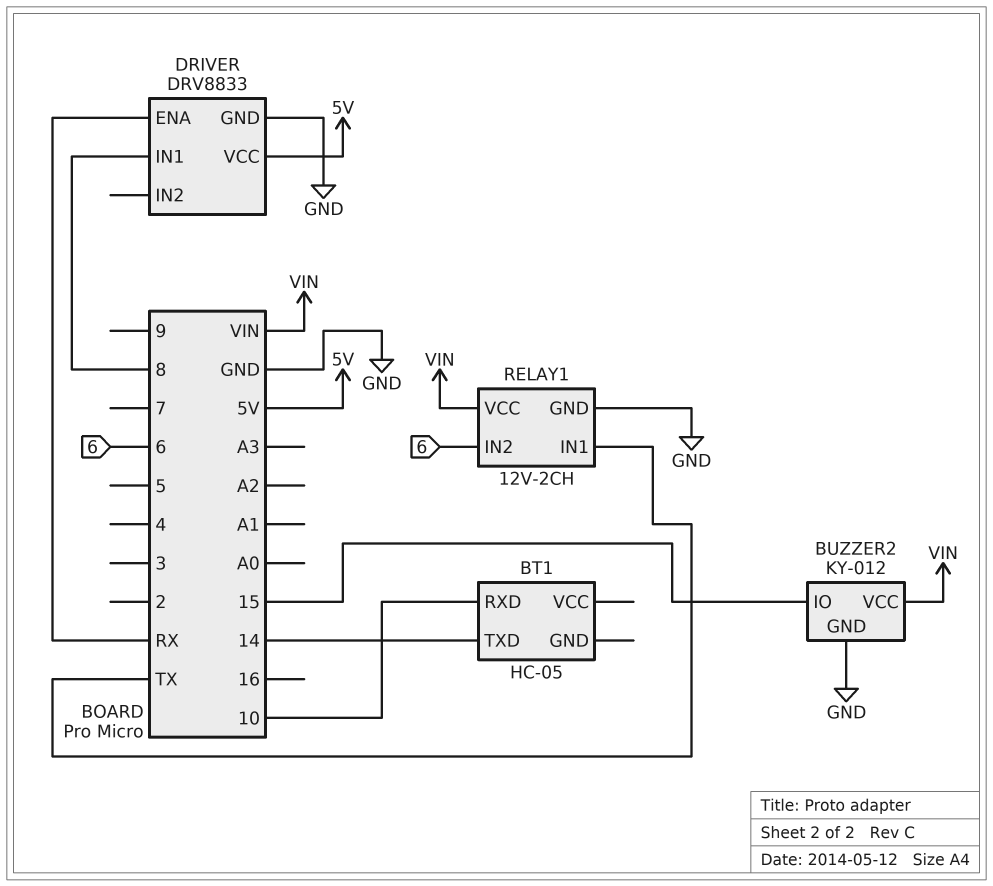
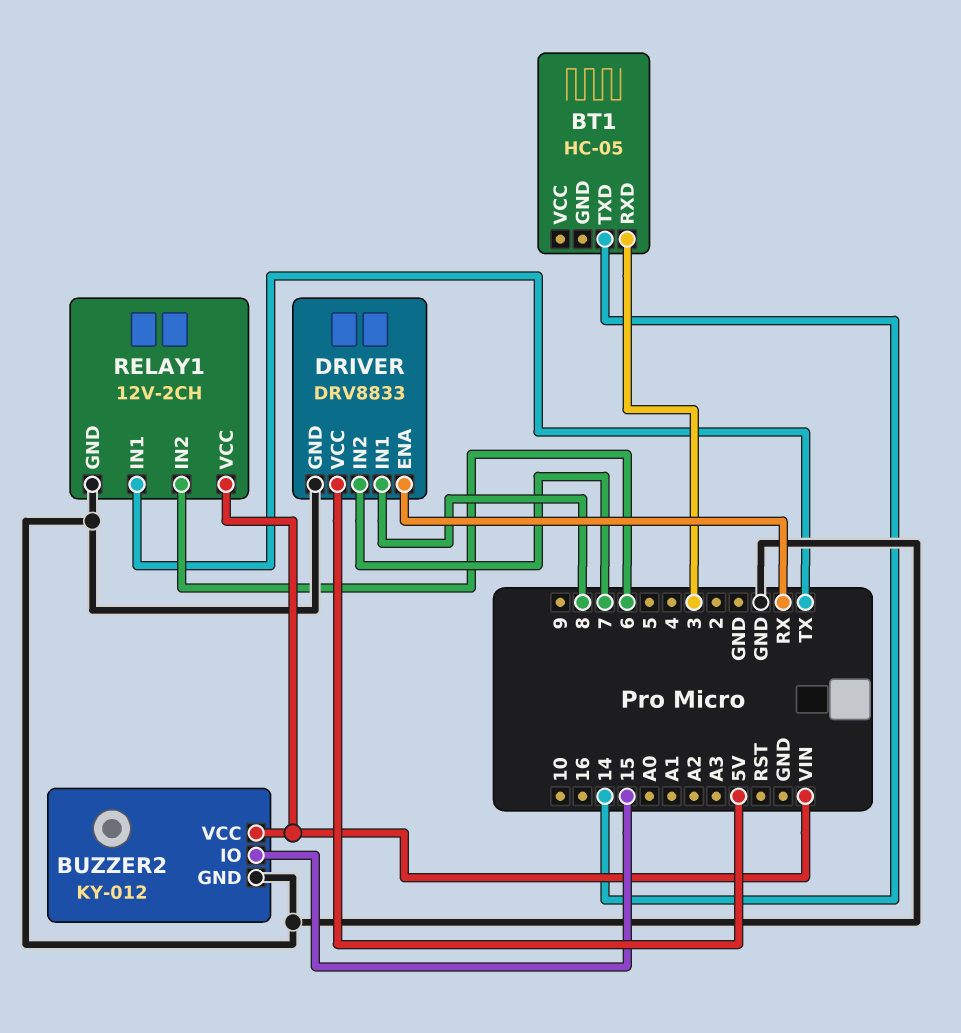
BT1 pin RXD: 10 -> 3
DRIVER pin IN2: none -> 7

